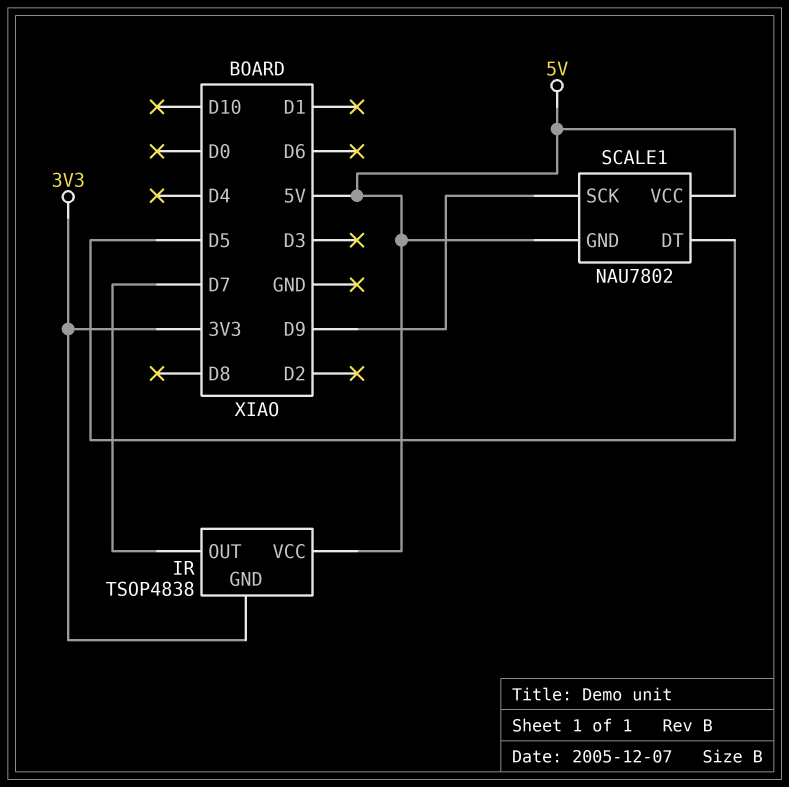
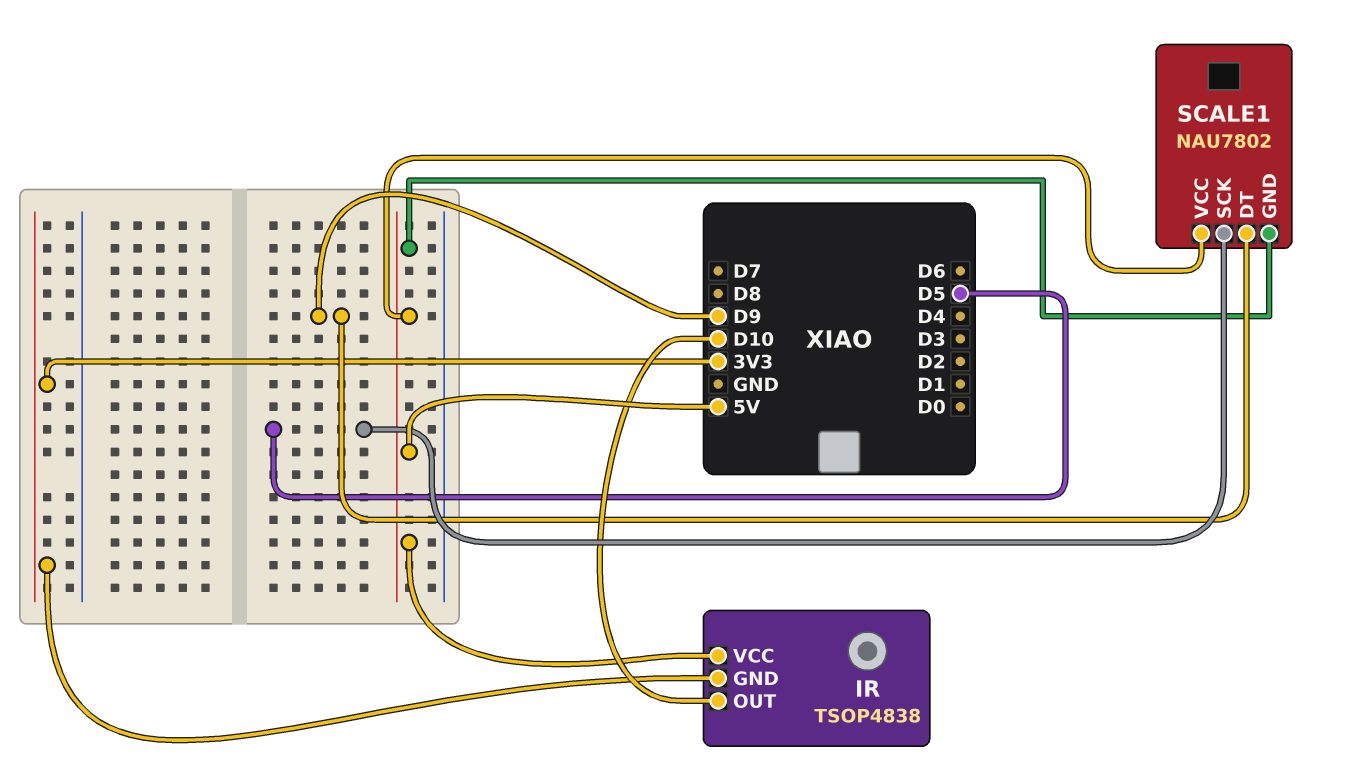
IR pin OUT: D7 -> D10
SCALE1 pin DT: D5 -> D9
SCALE1 pin SCK: D9 -> D5

